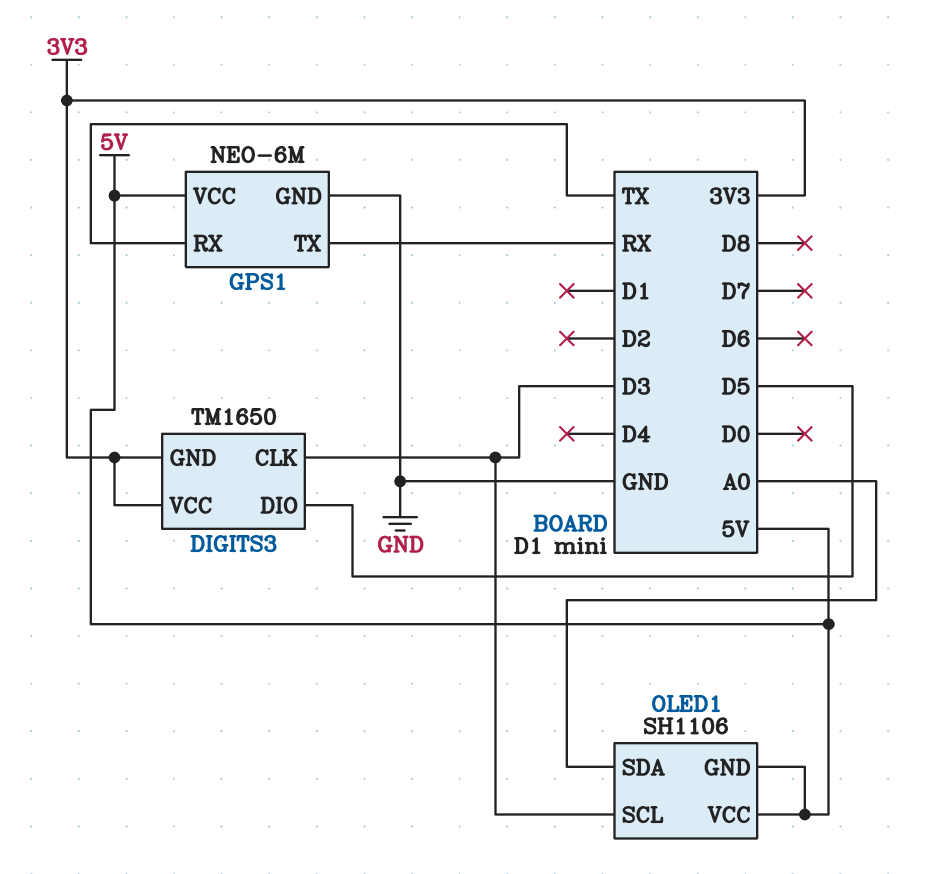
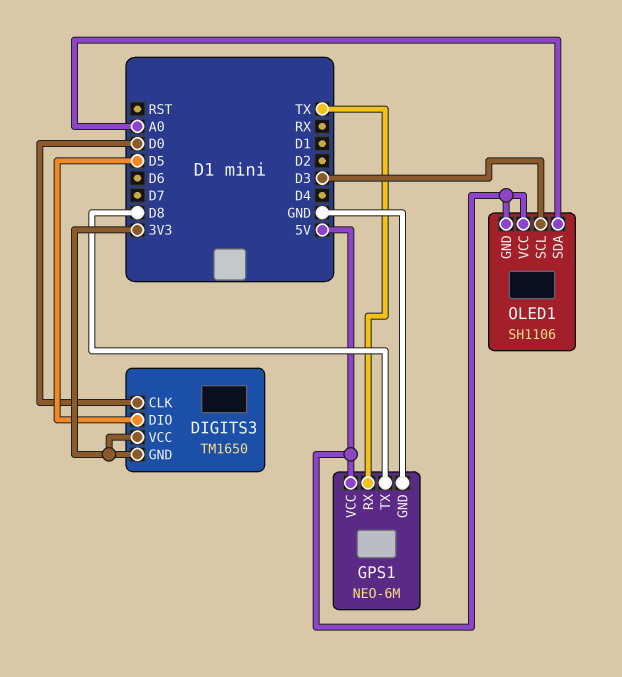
DIGITS3 pin CLK: D3 -> D0
GPS1 pin TX: RX -> D8

